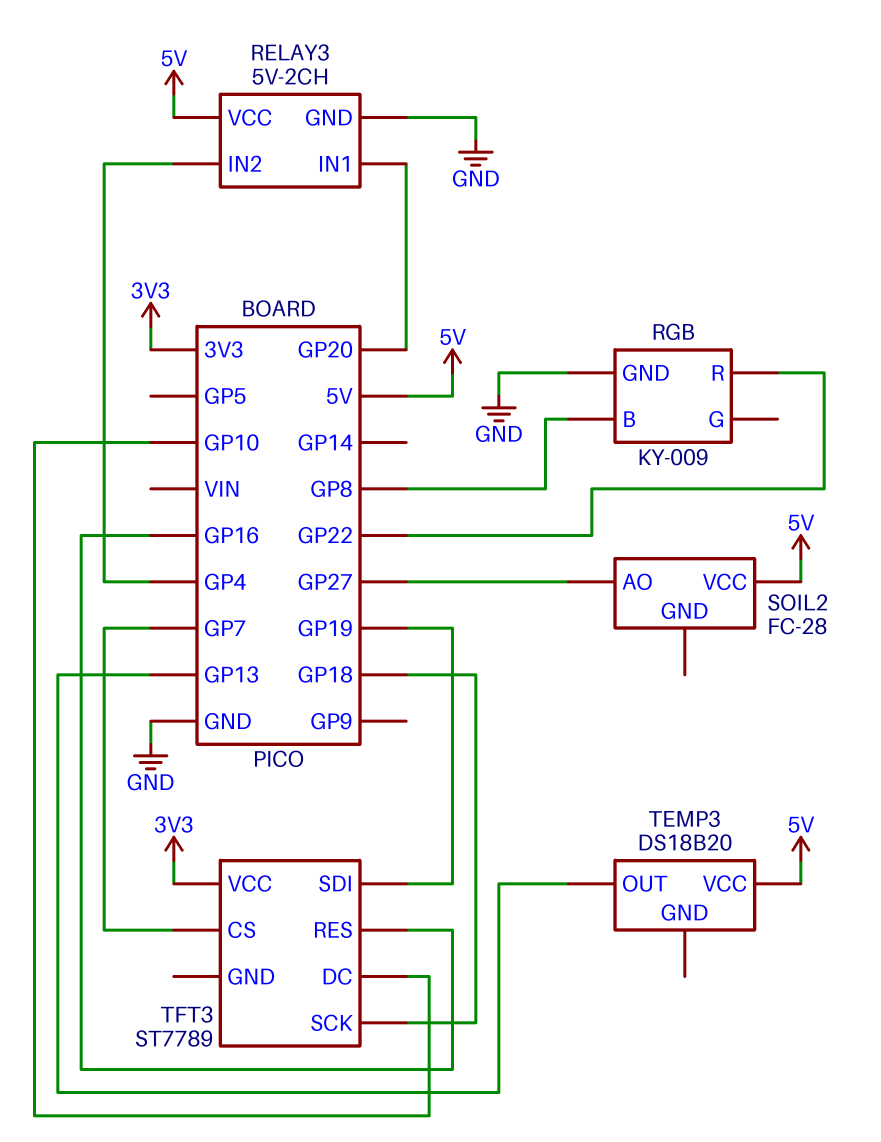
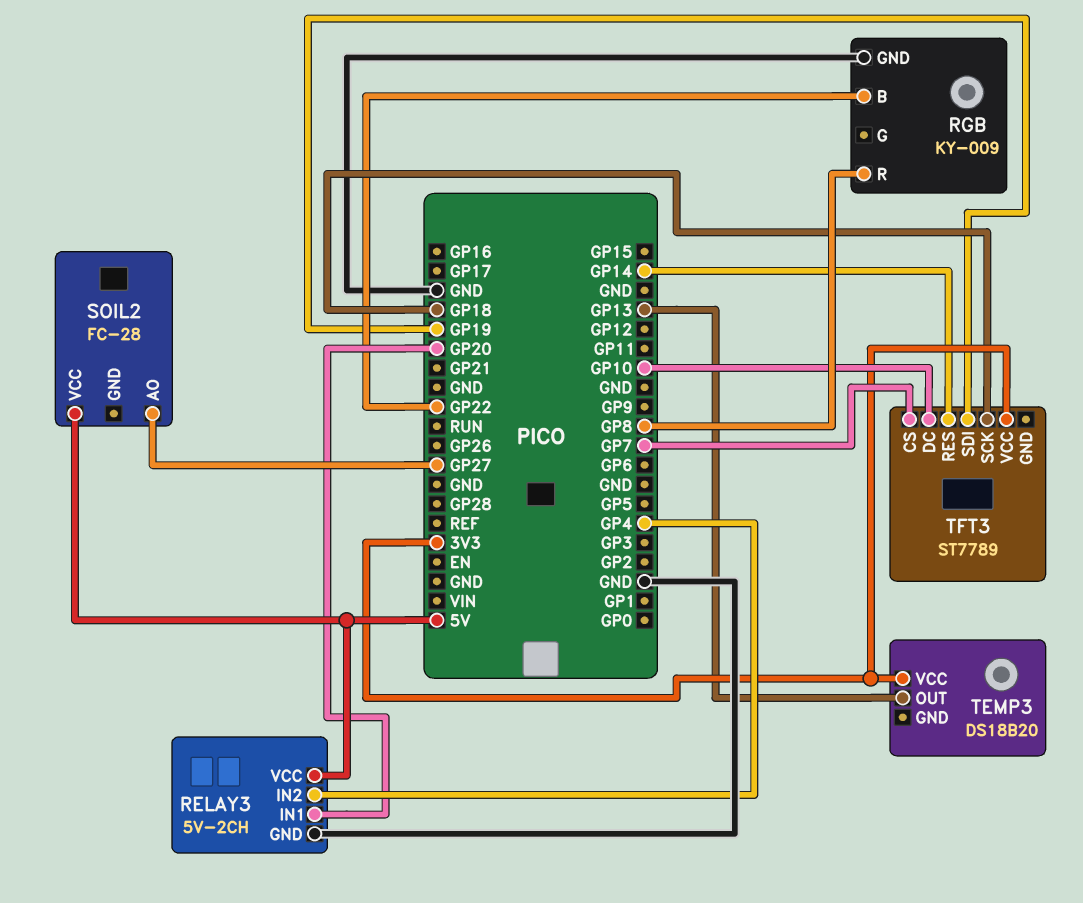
RGB pin B: GP8 -> GP22
RGB pin R: GP22 -> GP8
TEMP3 pin VCC: 5V -> 3V3
TFT3 pin RES: GP16 -> GP14

